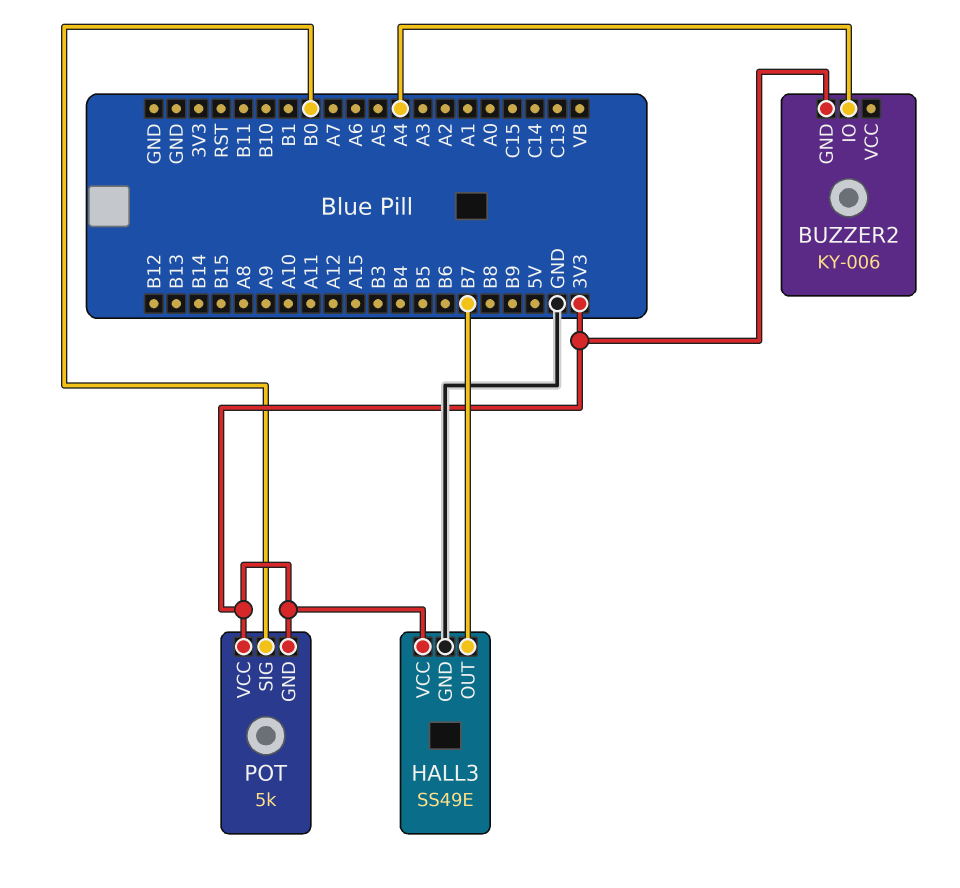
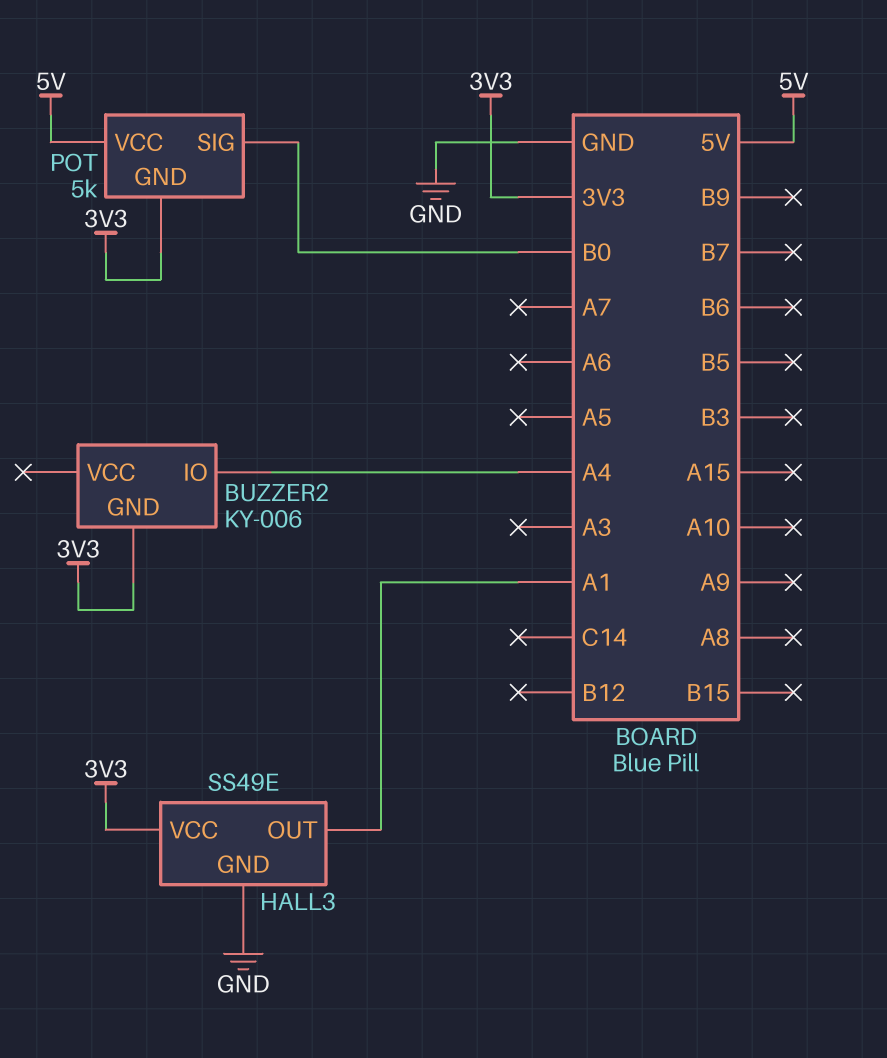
HALL3 pin OUT: B7 -> A1
POT pin VCC: 3V3 -> 5V

